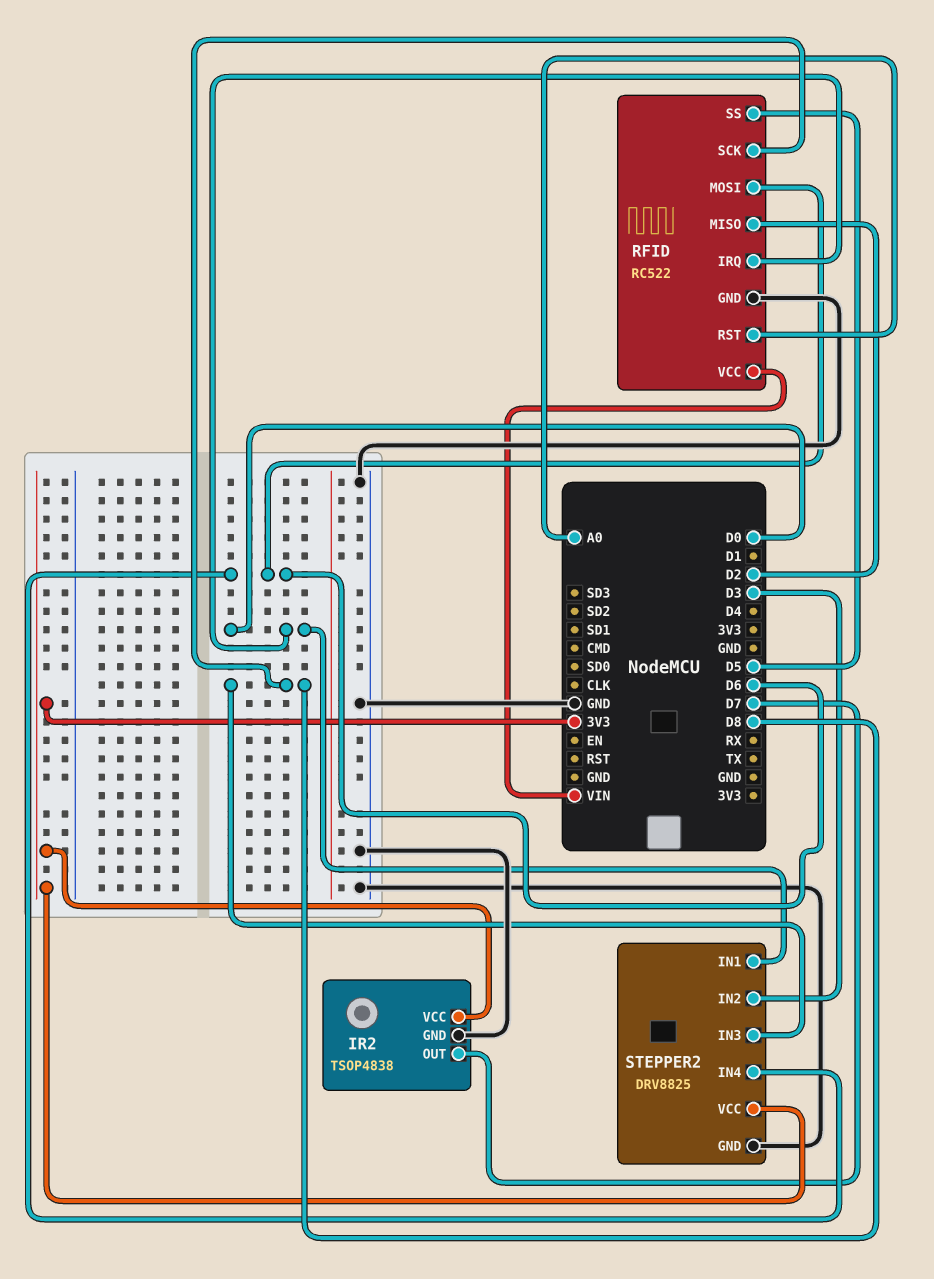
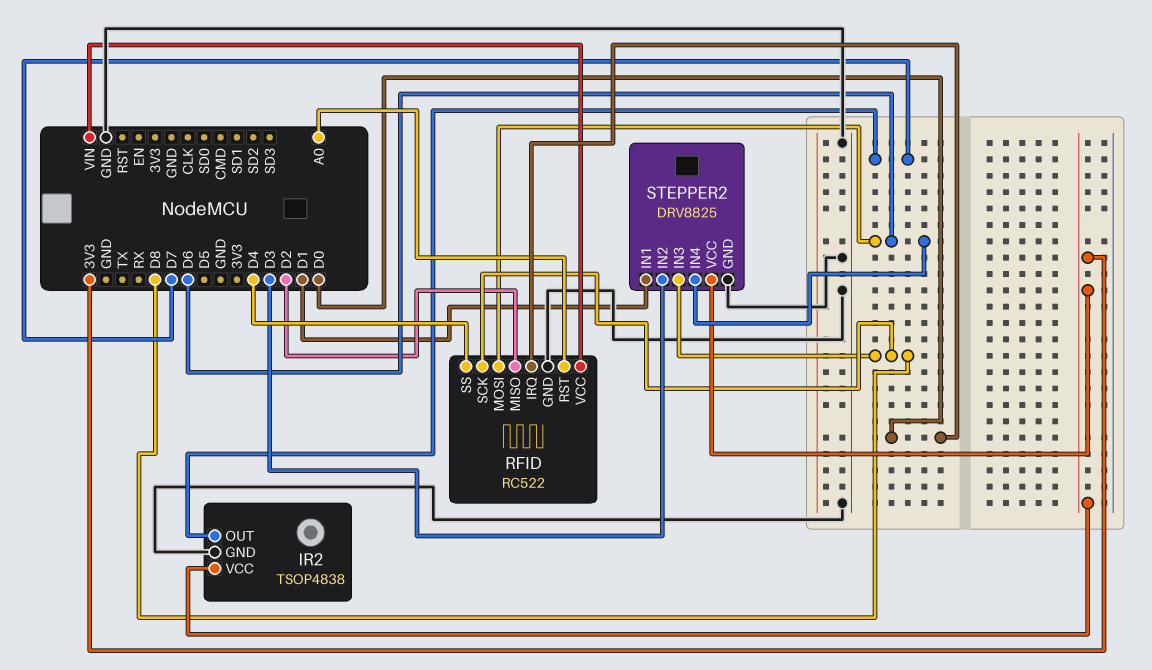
RFID pin SS: D5 -> D4
STEPPER2 pin IN1: D0 -> D1

